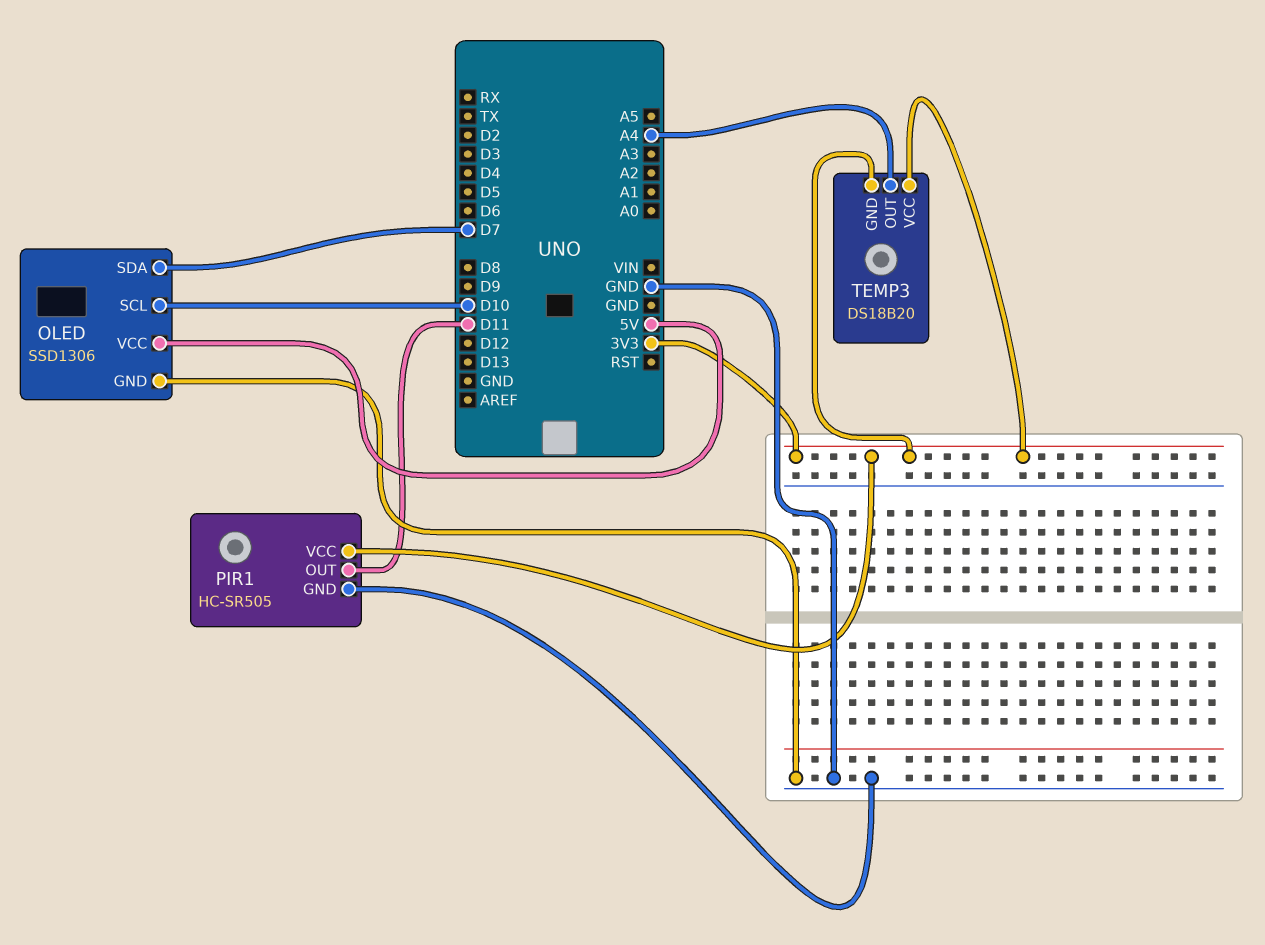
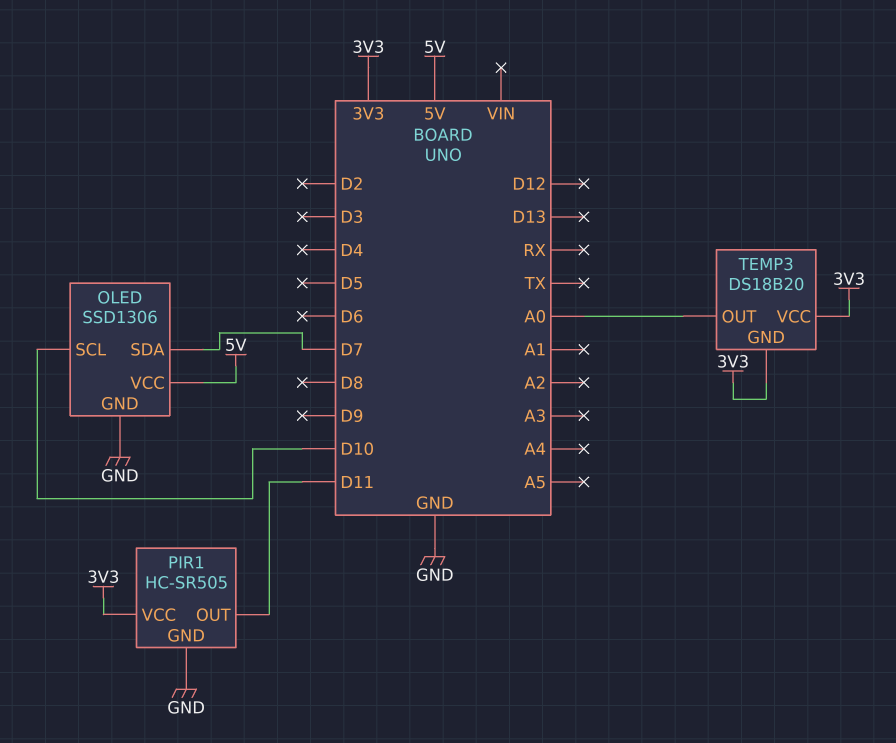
TEMP3 pin OUT: A4 -> A0

